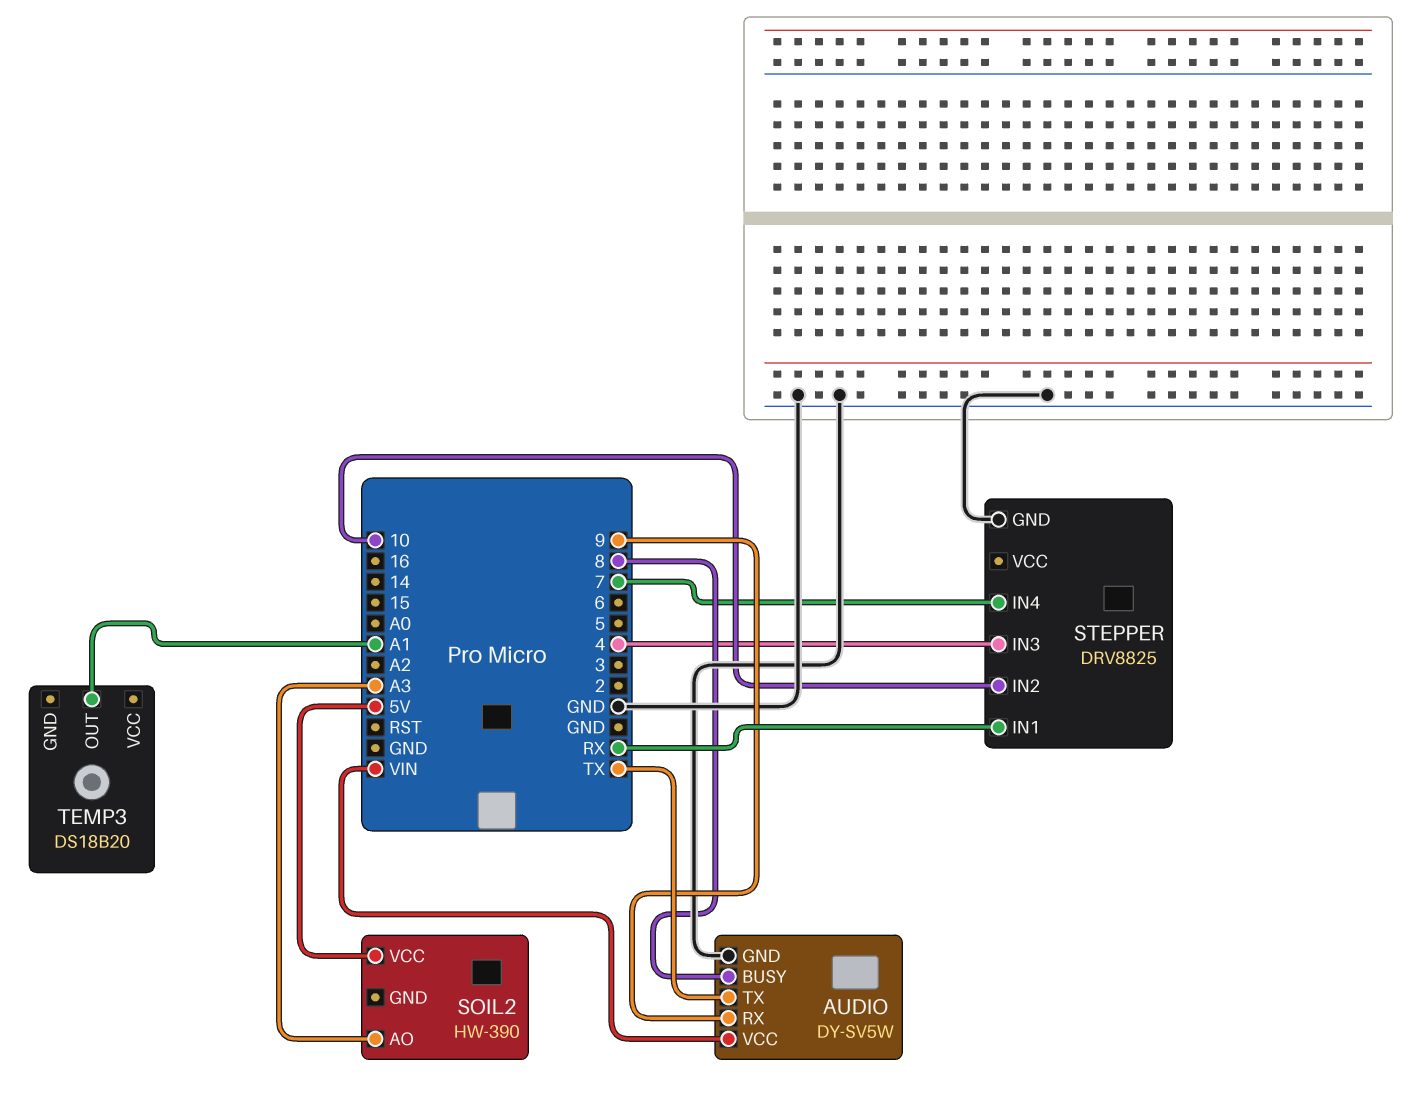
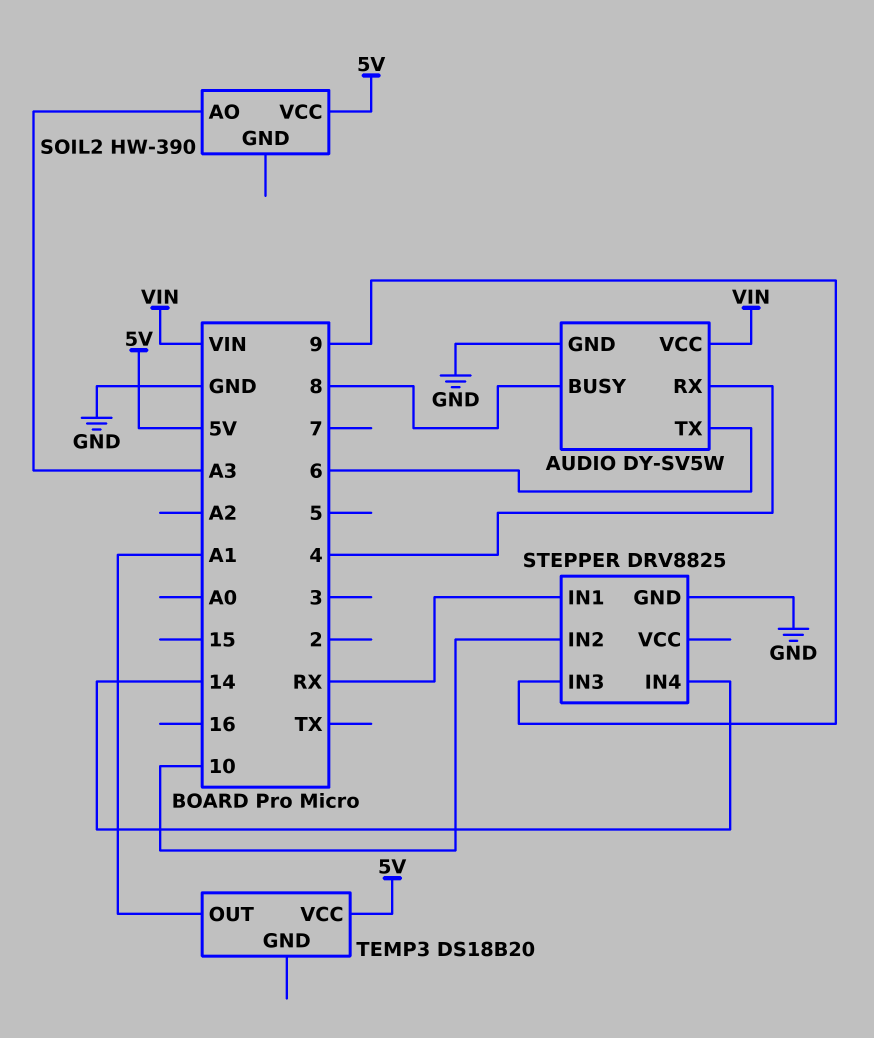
AUDIO pin RX: 9 -> 4
AUDIO pin TX: TX -> 6
STEPPER pin IN3: 4 -> 9
STEPPER pin IN4: 7 -> 14
TEMP3 pin VCC: none -> 5V

